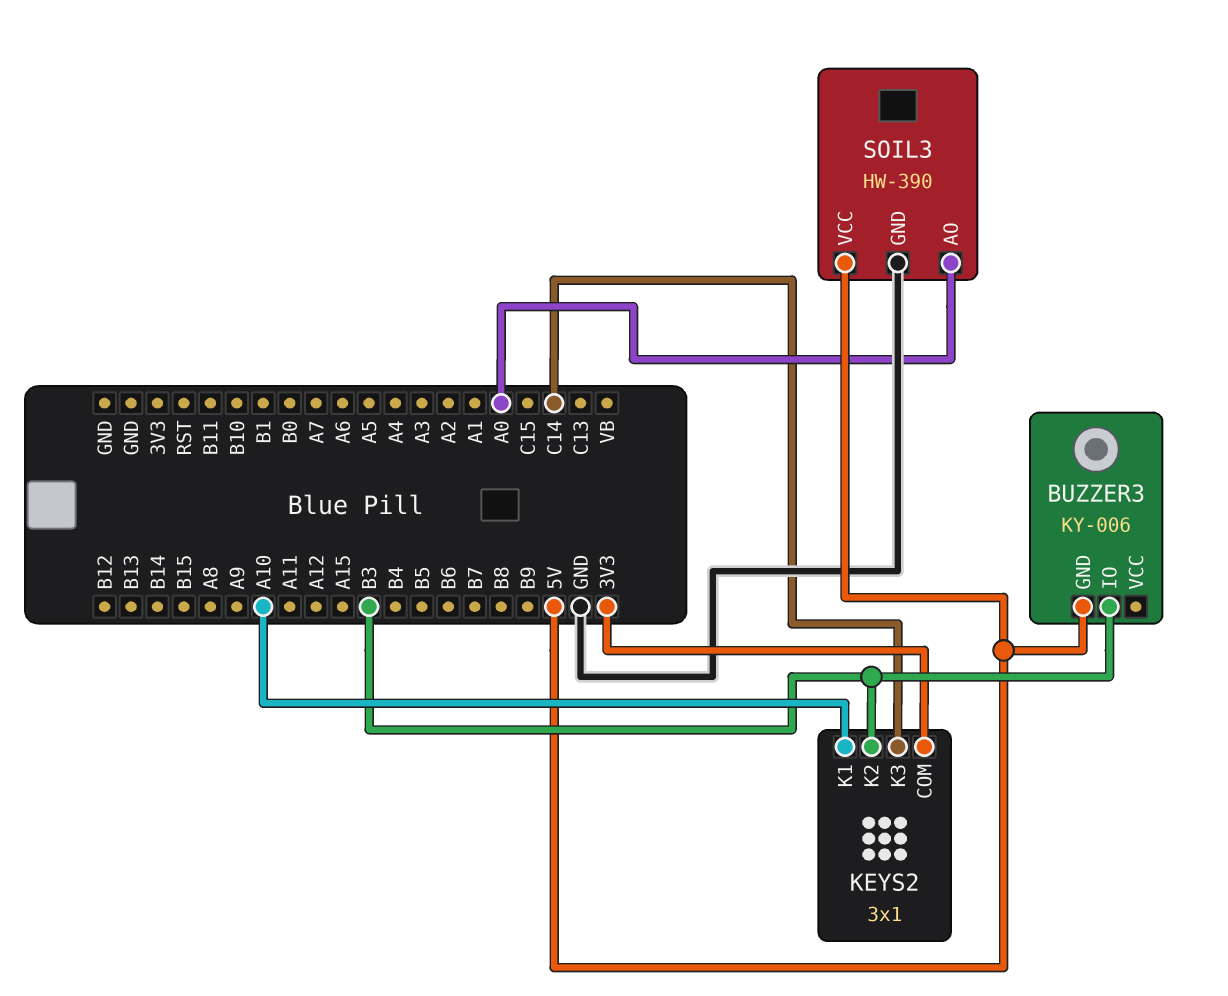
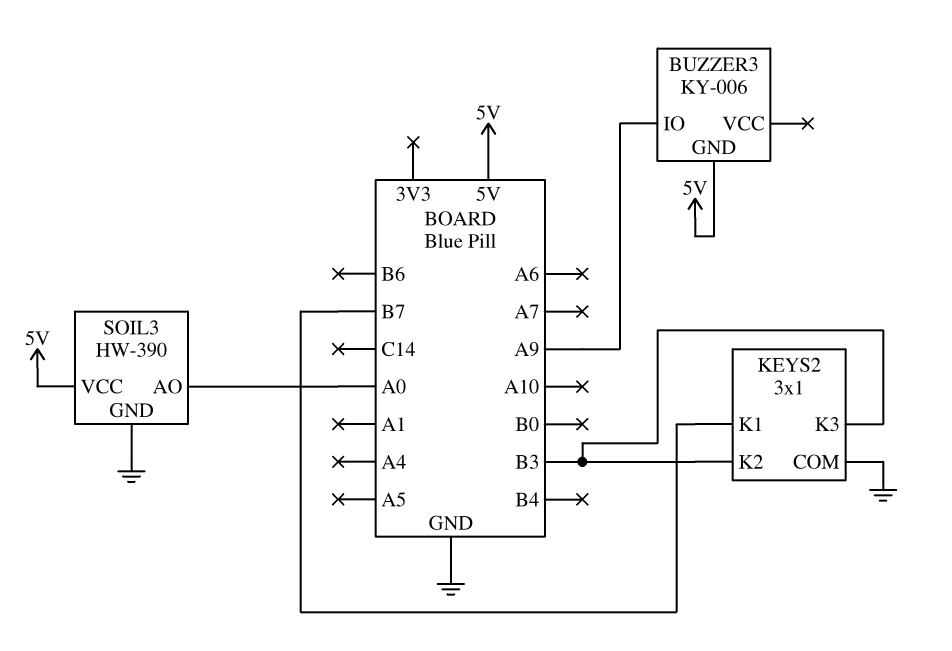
BUZZER3 pin IO: B3 -> A9
KEYS2 pin COM: 3V3 -> GND
KEYS2 pin K1: A10 -> B7
KEYS2 pin K3: C14 -> B3

